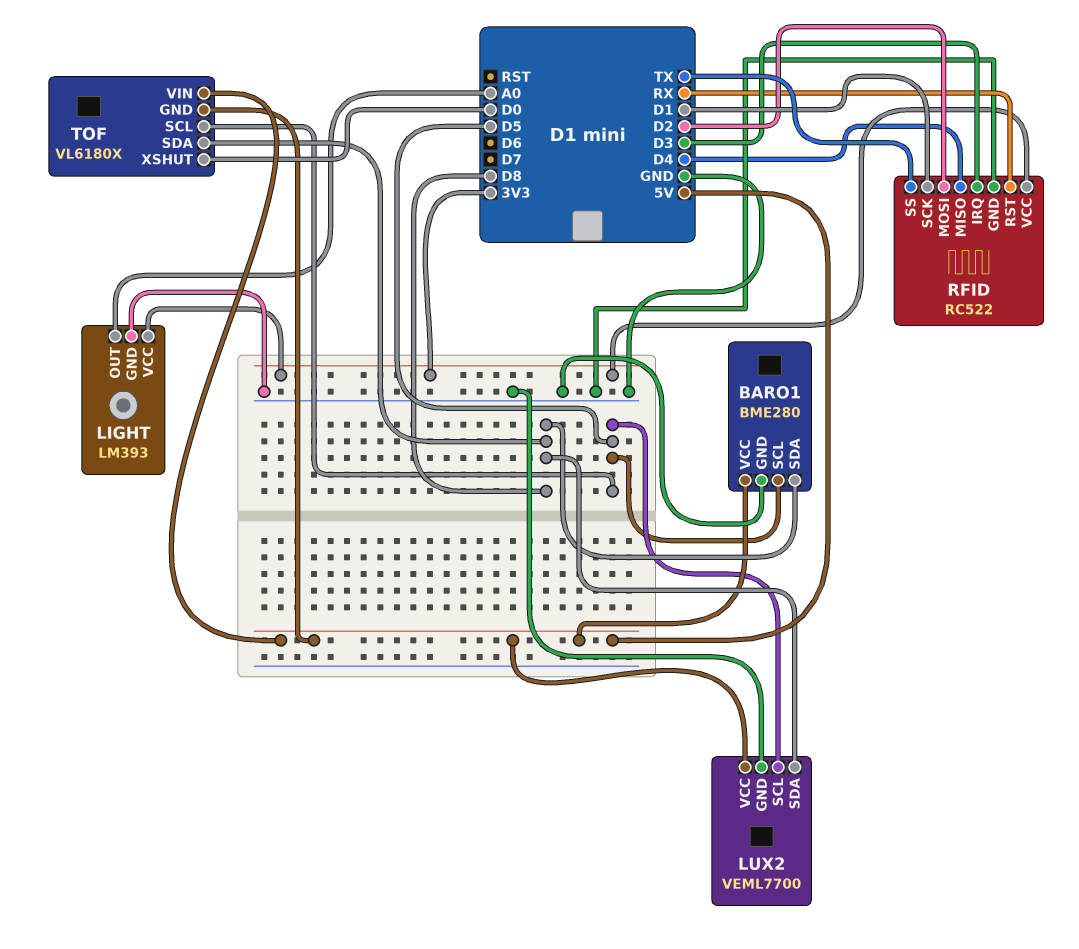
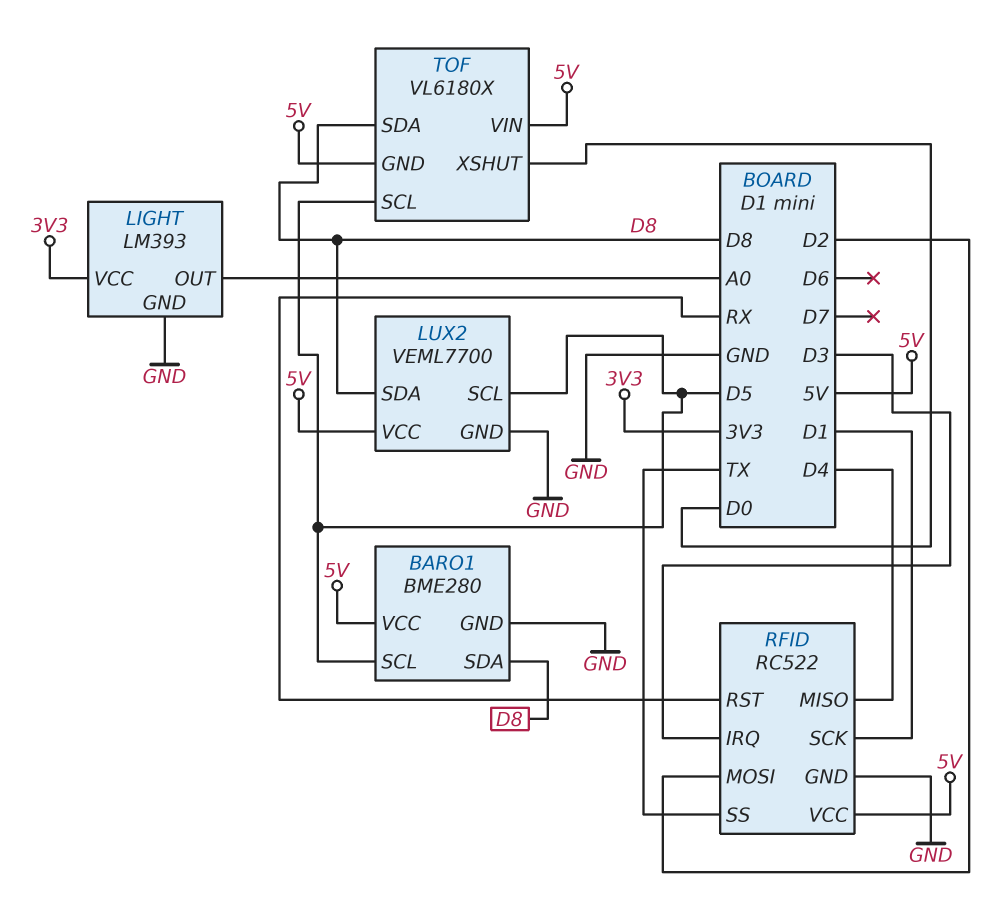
RFID pin VCC: 3V3 -> 5V

